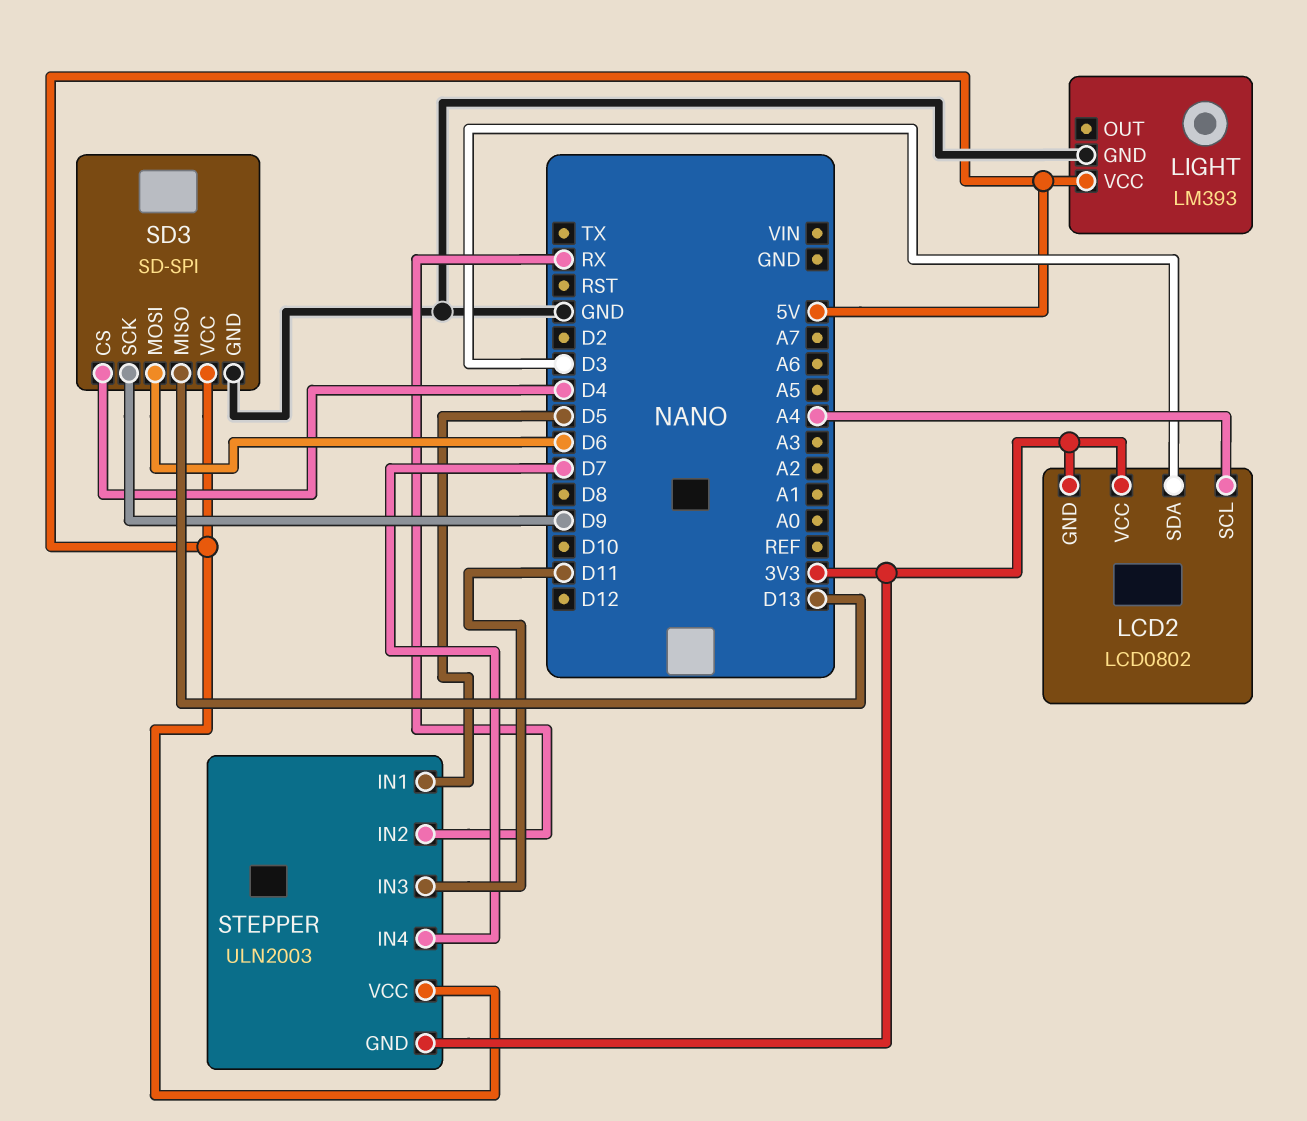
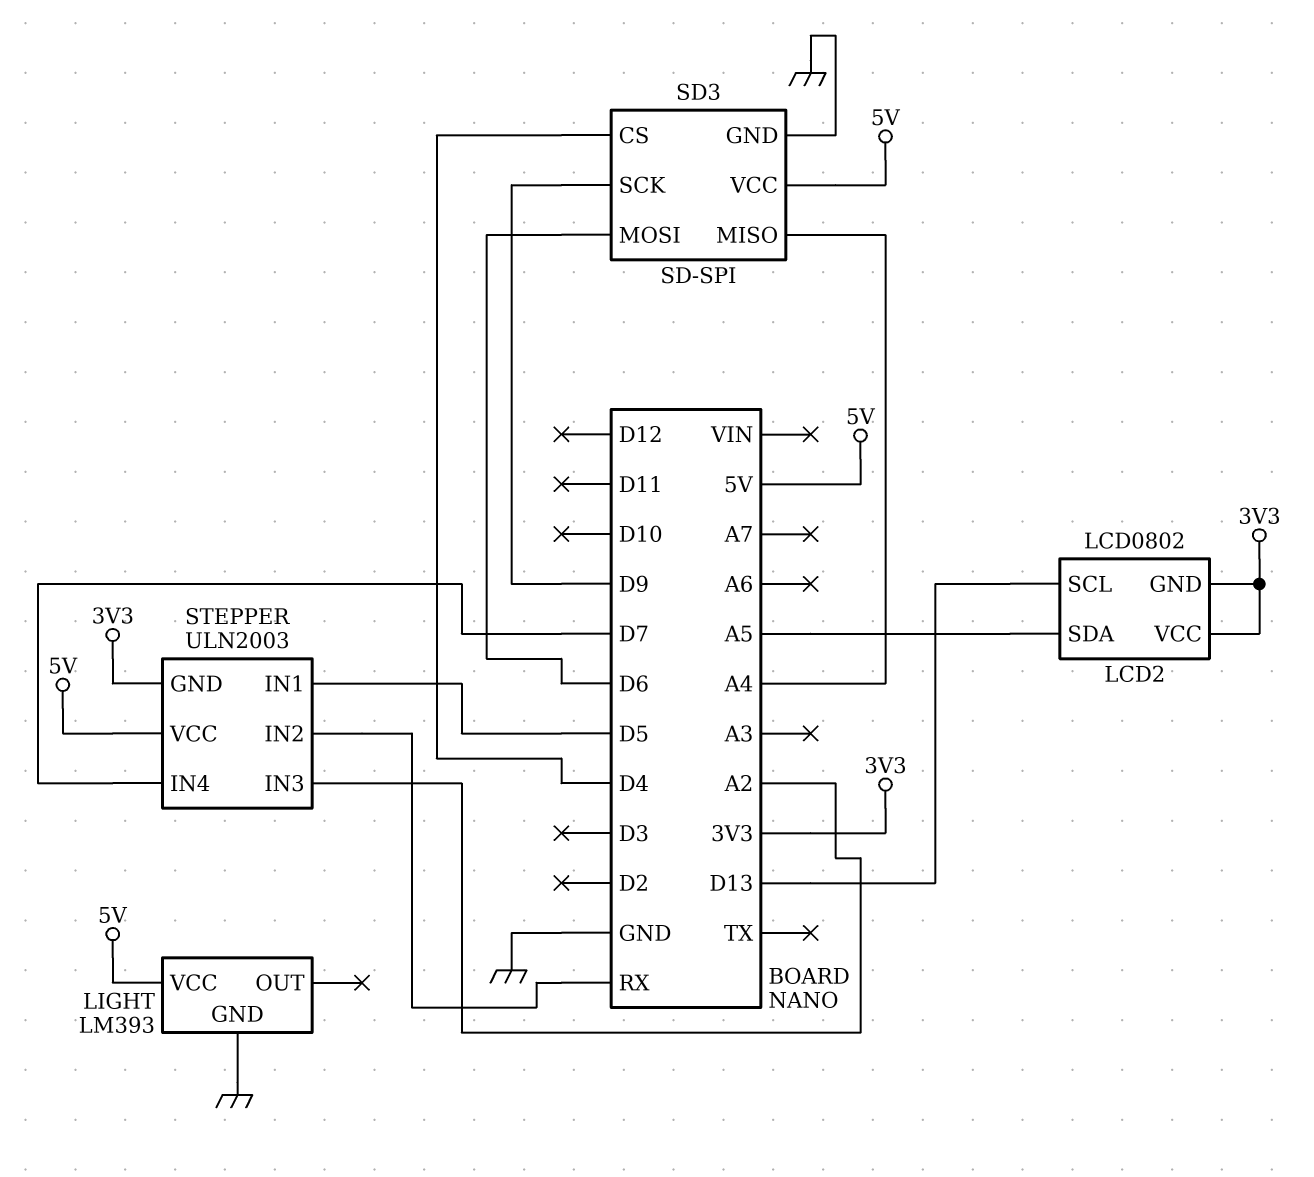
LCD2 pin SCL: A4 -> D13
LCD2 pin SDA: D3 -> A5
SD3 pin MISO: D13 -> A4
STEPPER pin IN3: D11 -> A2

